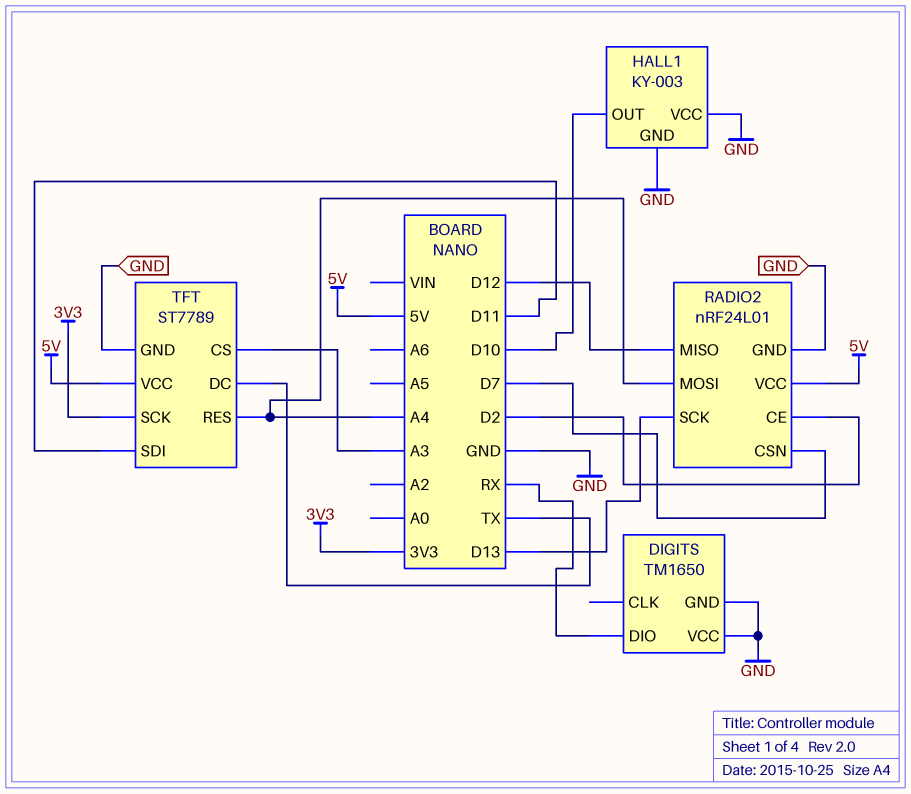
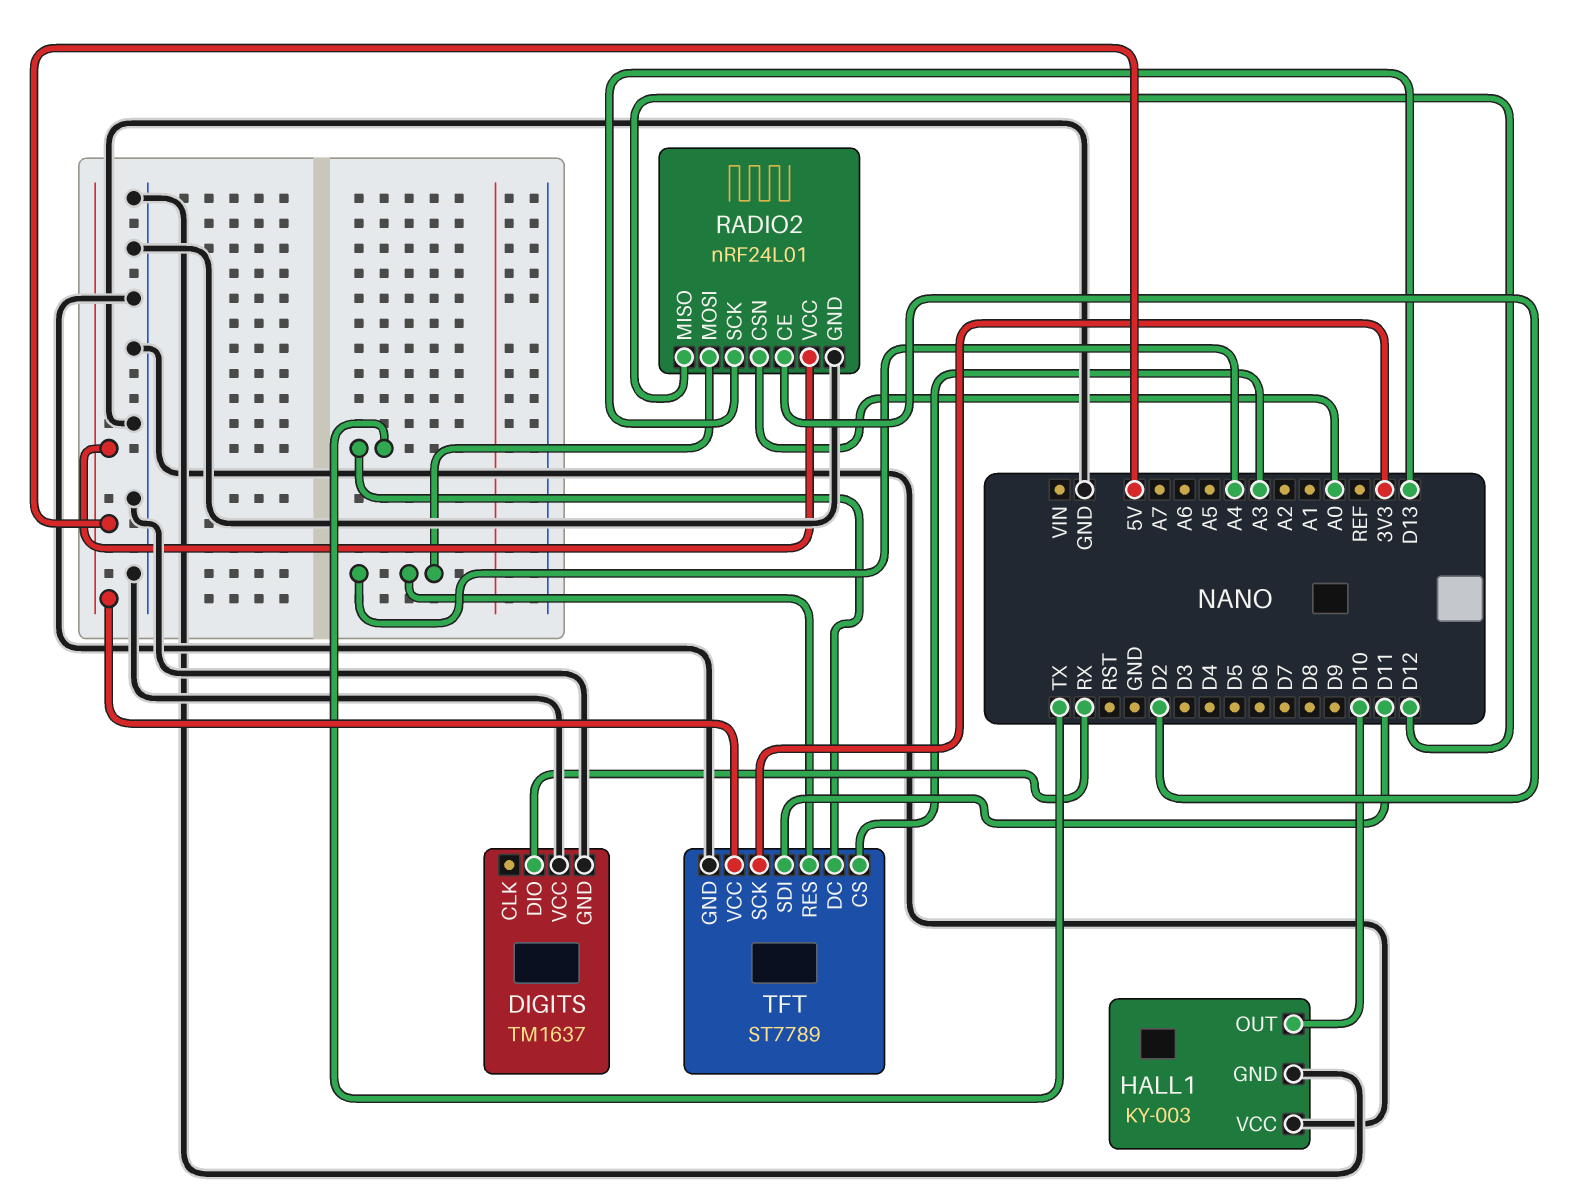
DIGITS: TM1650 -> TM1637
RADIO2 pin CSN: D7 -> A0

